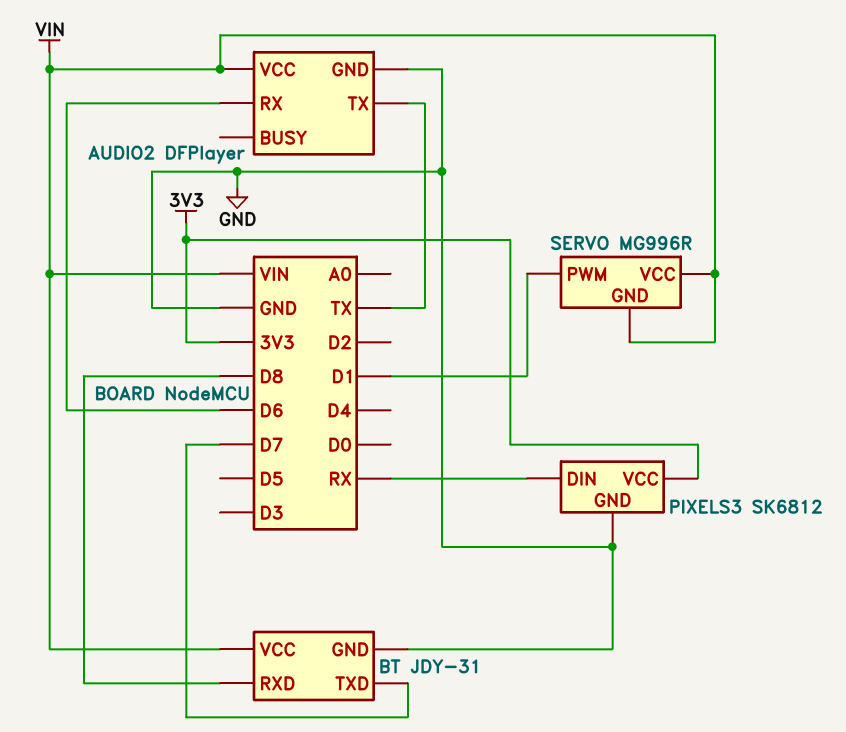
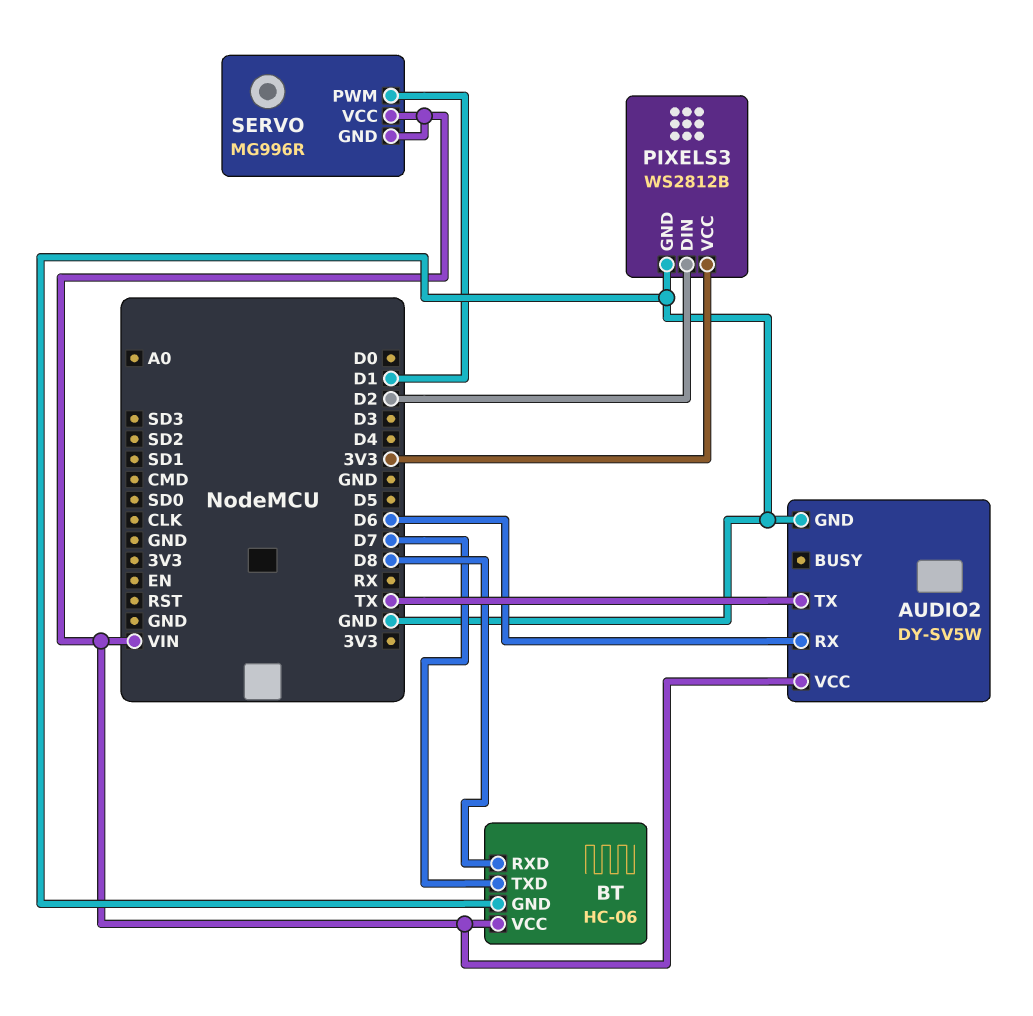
AUDIO2: DFPlayer -> DY-SV5W
BT: JDY-31 -> HC-06
PIXELS3: SK6812 -> WS2812B
PIXELS3 pin DIN: RX -> D2

